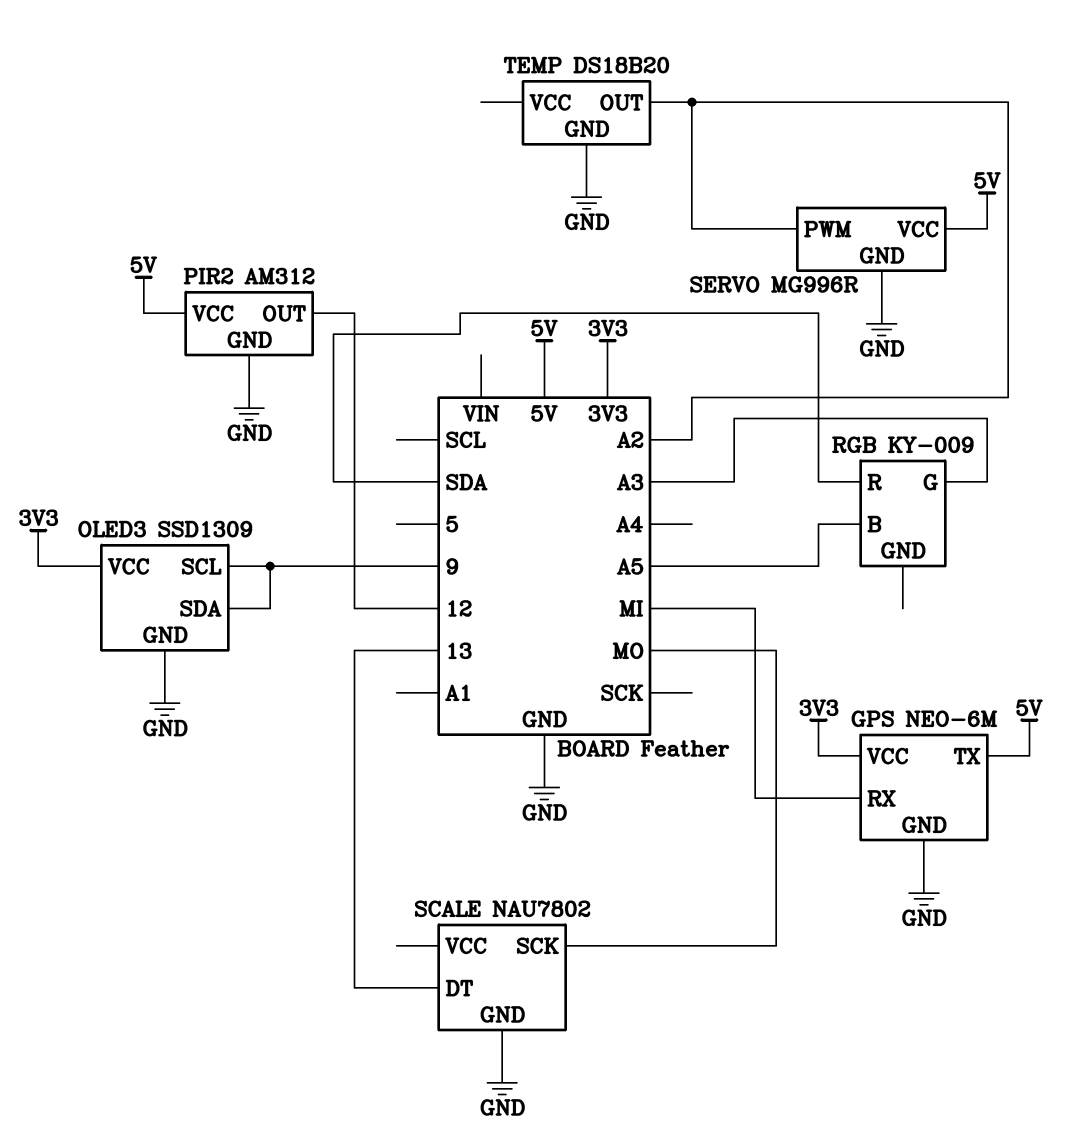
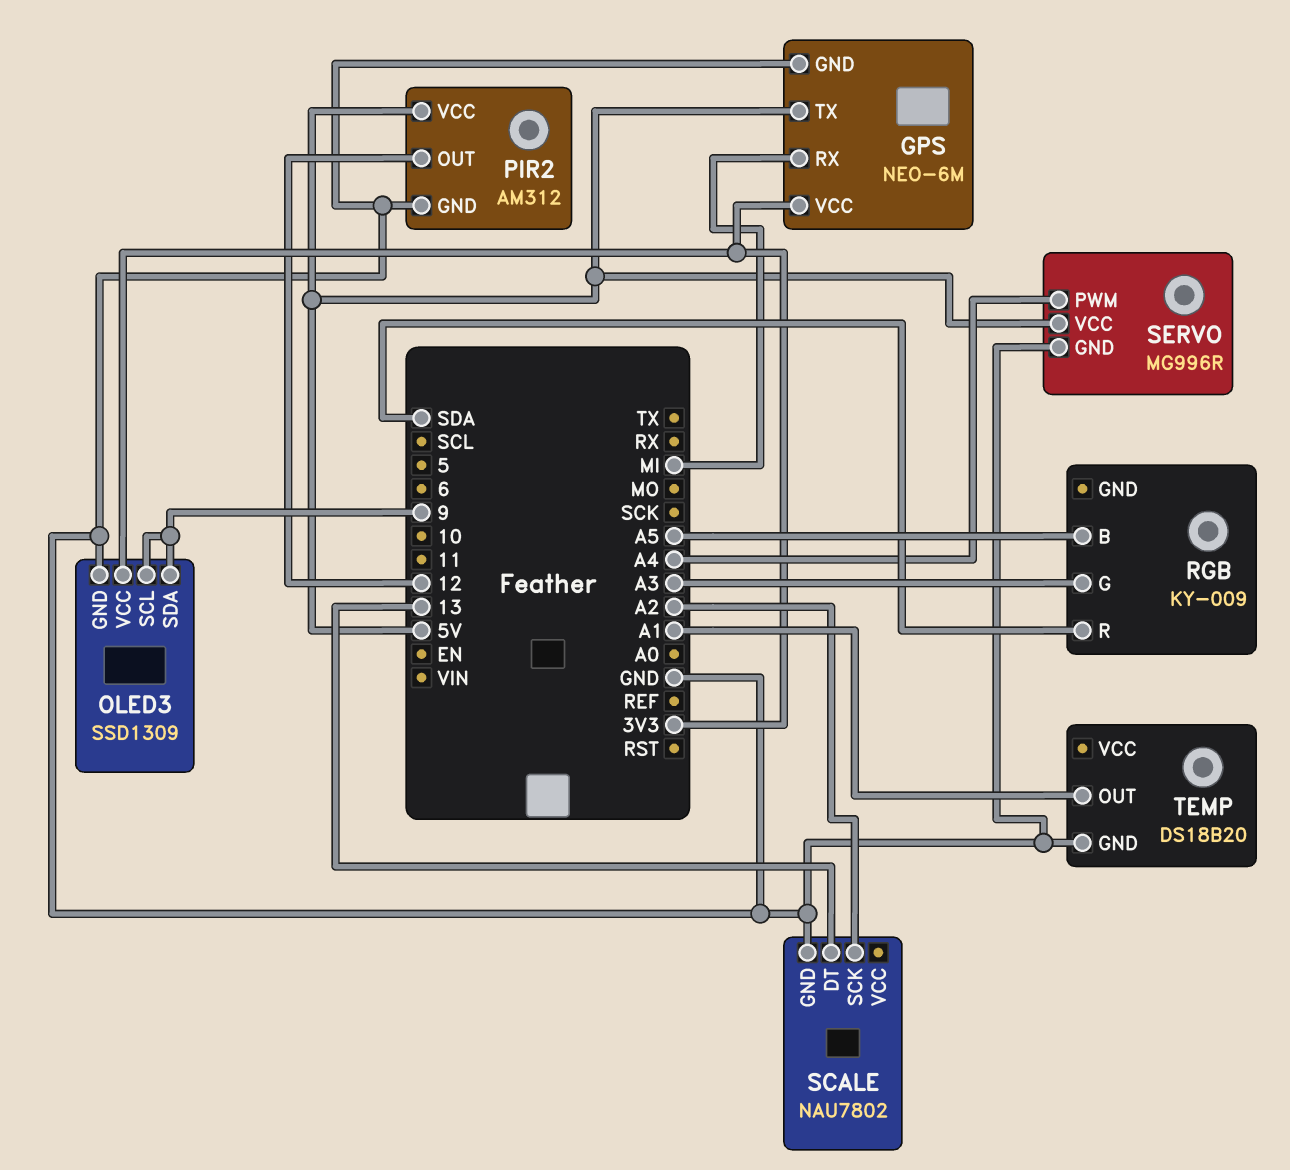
SCALE pin SCK: MO -> A2
SERVO pin PWM: A2 -> A4
TEMP pin OUT: A2 -> A1

